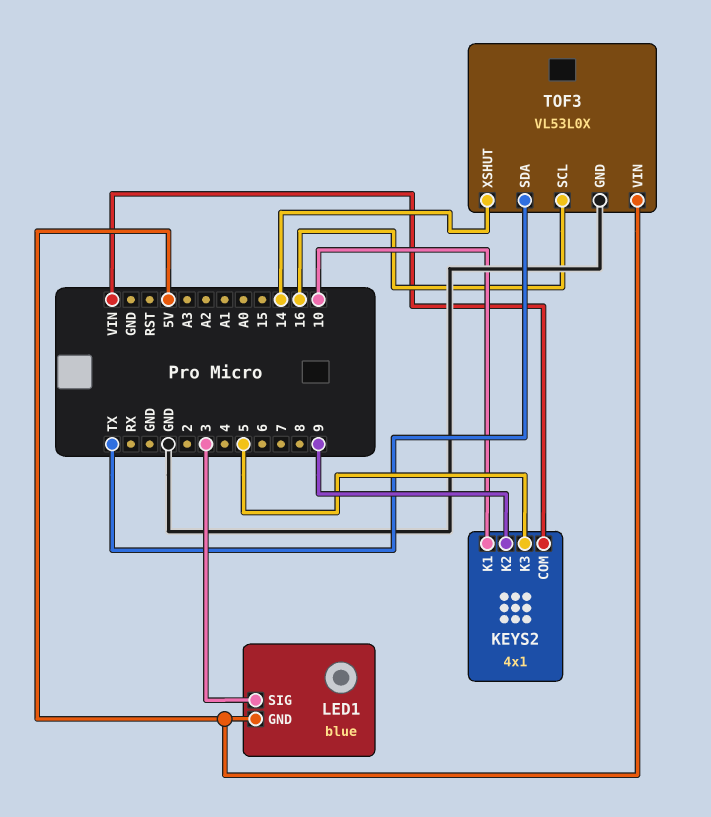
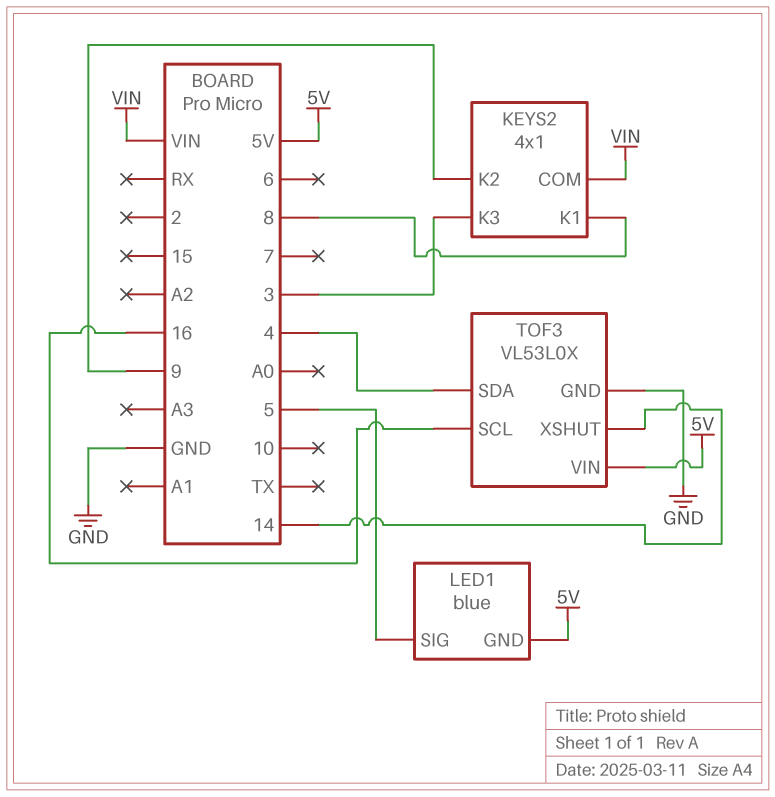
KEYS2 pin K1: 10 -> 8
KEYS2 pin K3: 5 -> 3
LED1 pin SIG: 3 -> 5
TOF3 pin SDA: TX -> 4

